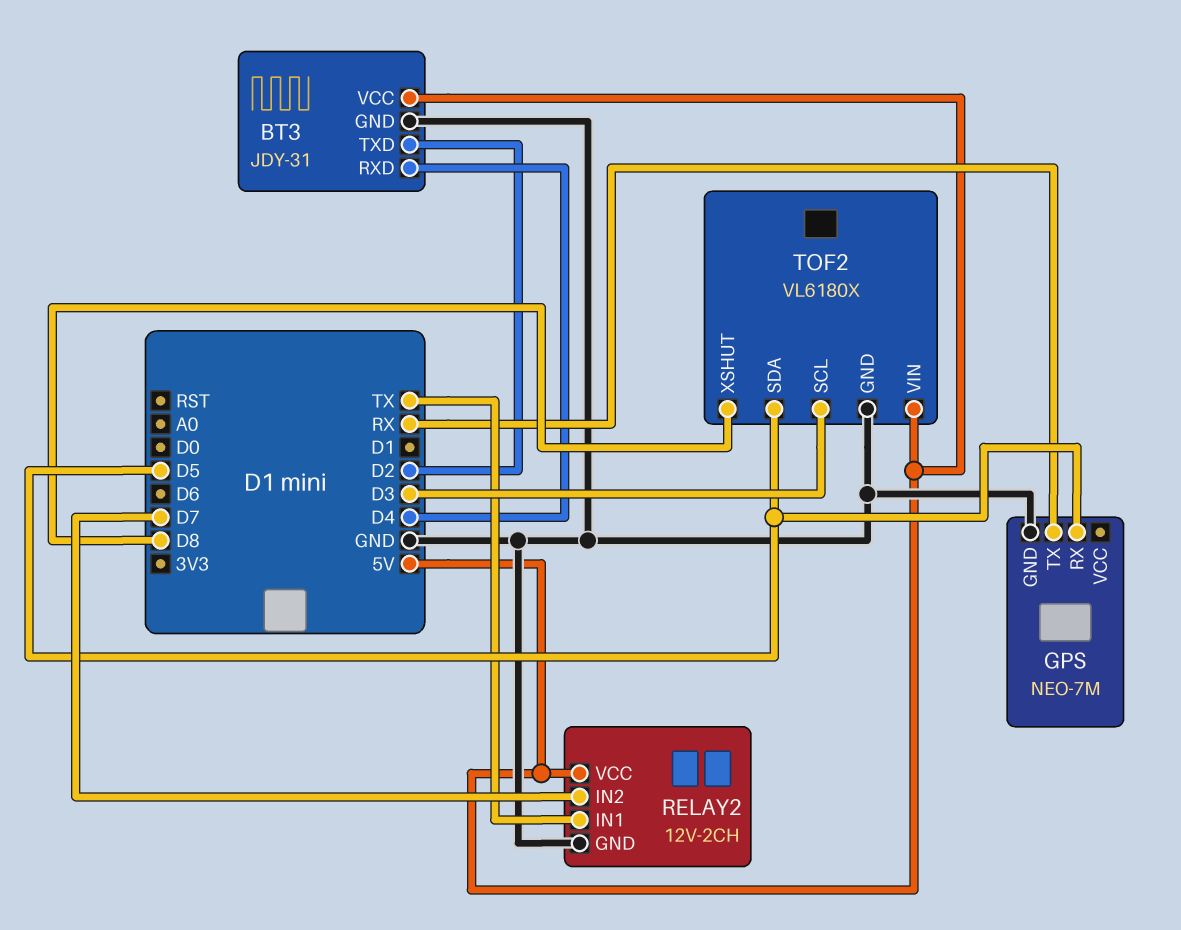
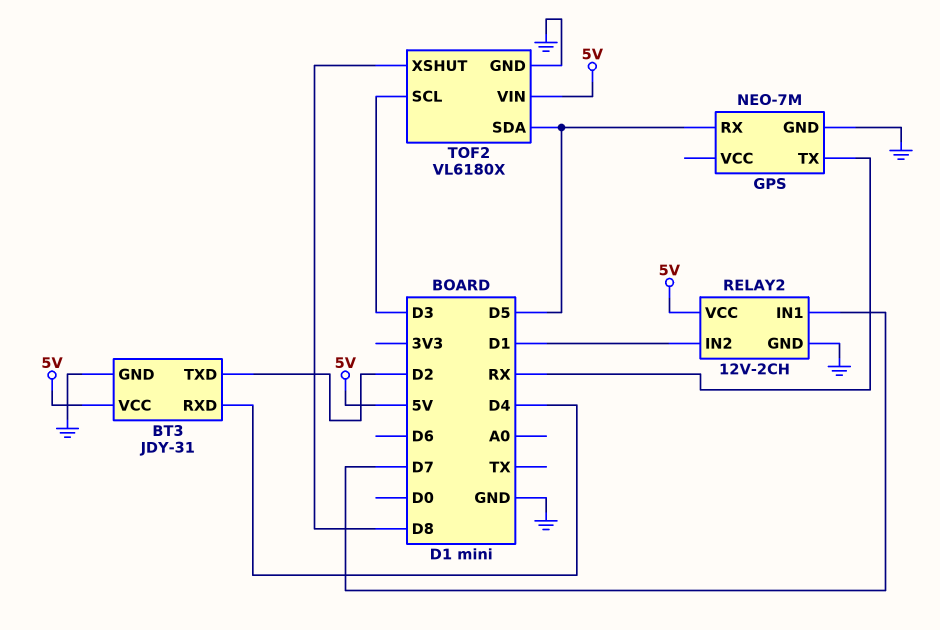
RELAY2 pin IN1: TX -> D7
RELAY2 pin IN2: D7 -> D1

